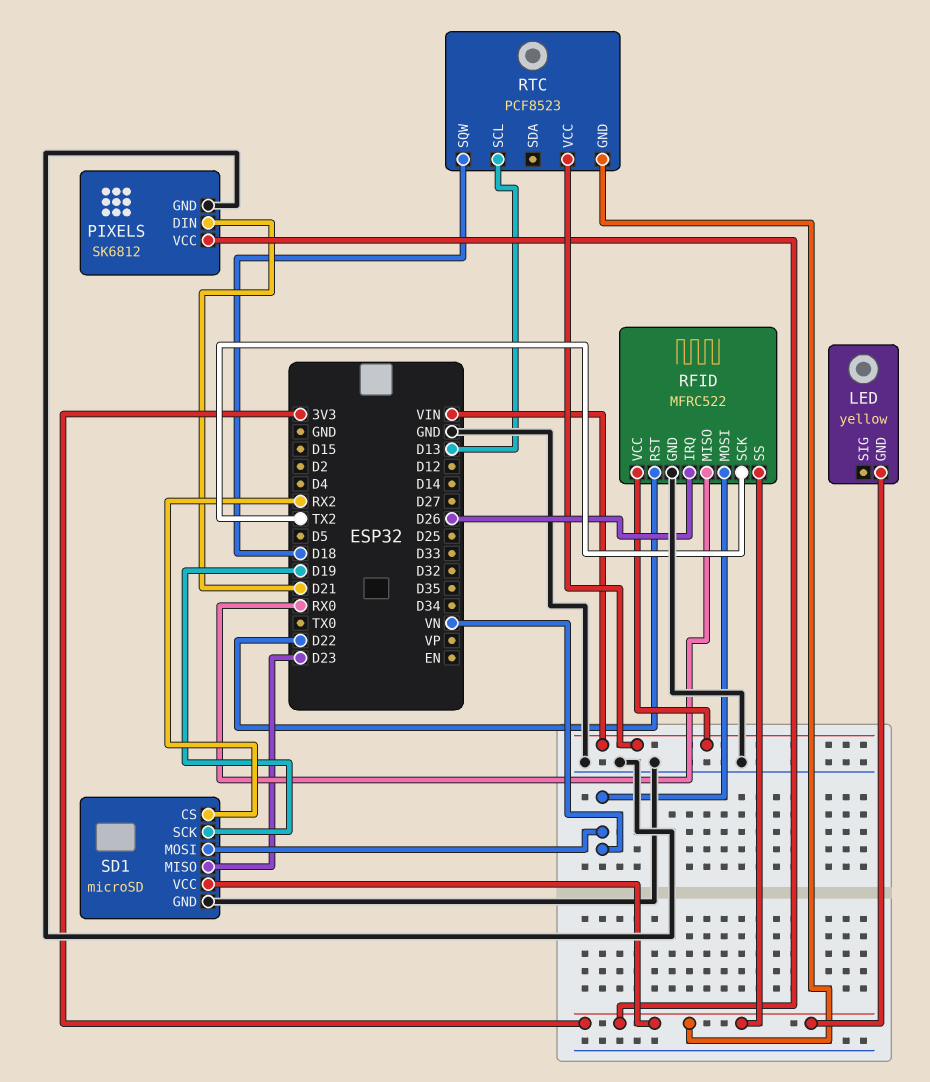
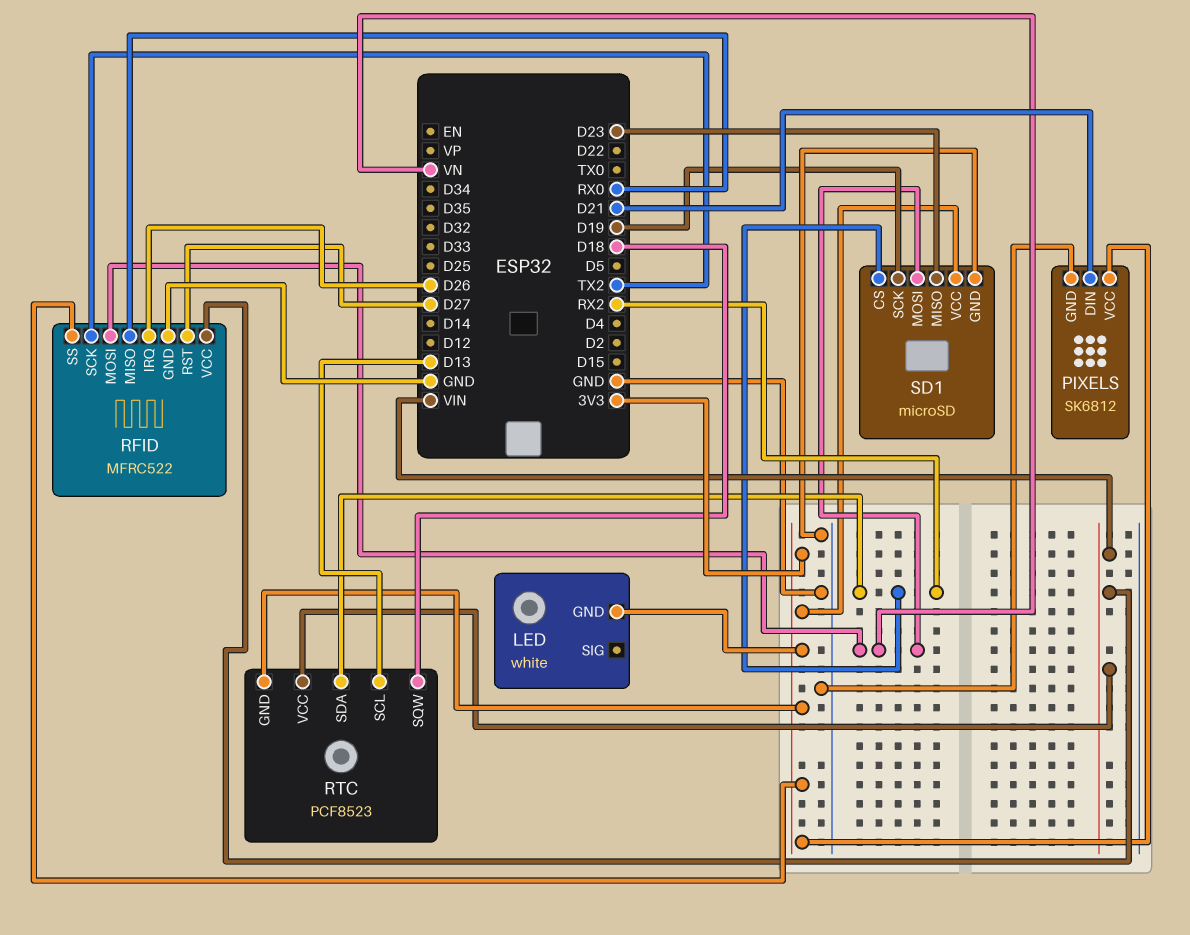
LED: yellow -> white
RFID pin RST: D22 -> D27
RTC pin SDA: none -> RX2

